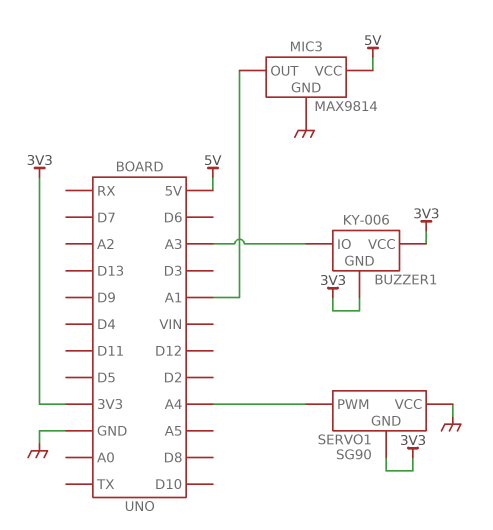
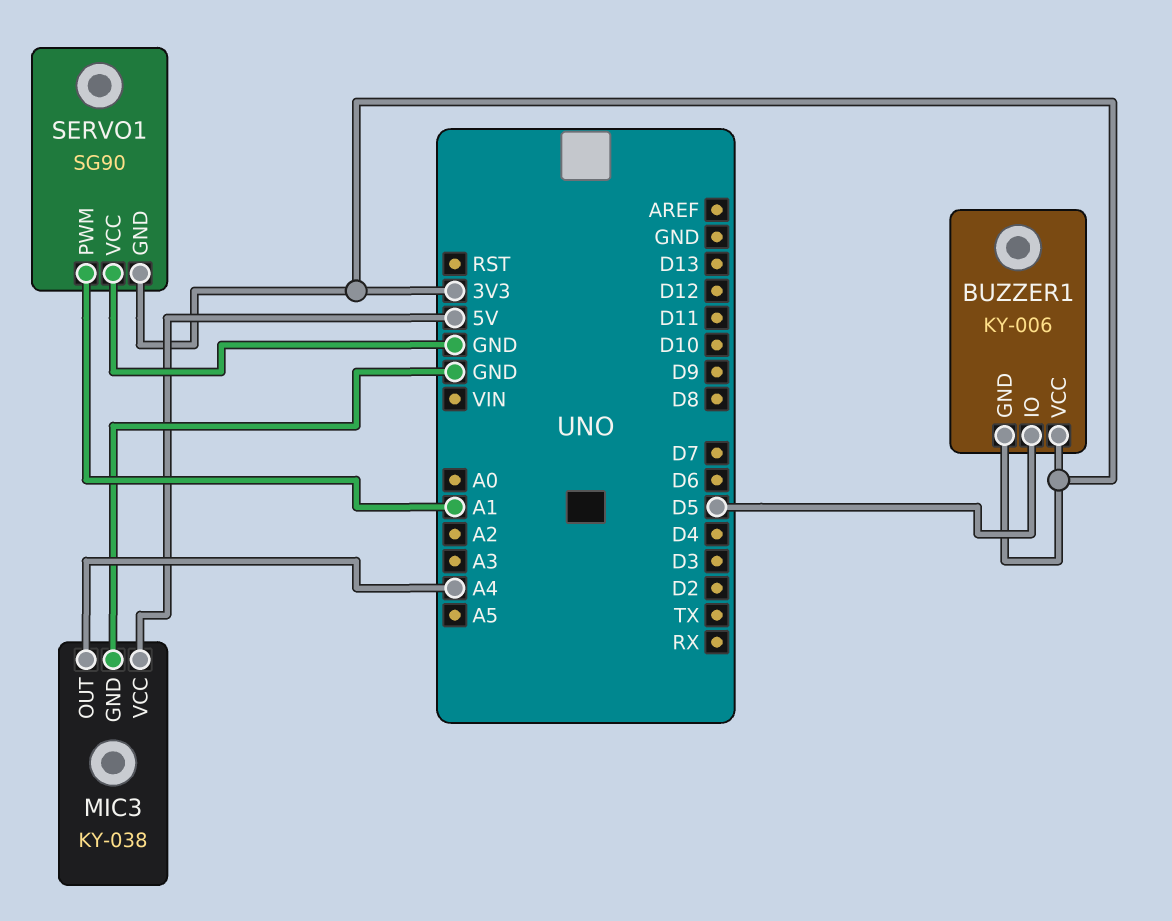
BUZZER1 pin IO: A3 -> D5
MIC3: MAX9814 -> KY-038
MIC3 pin OUT: A1 -> A4
SERVO1 pin PWM: A4 -> A1

